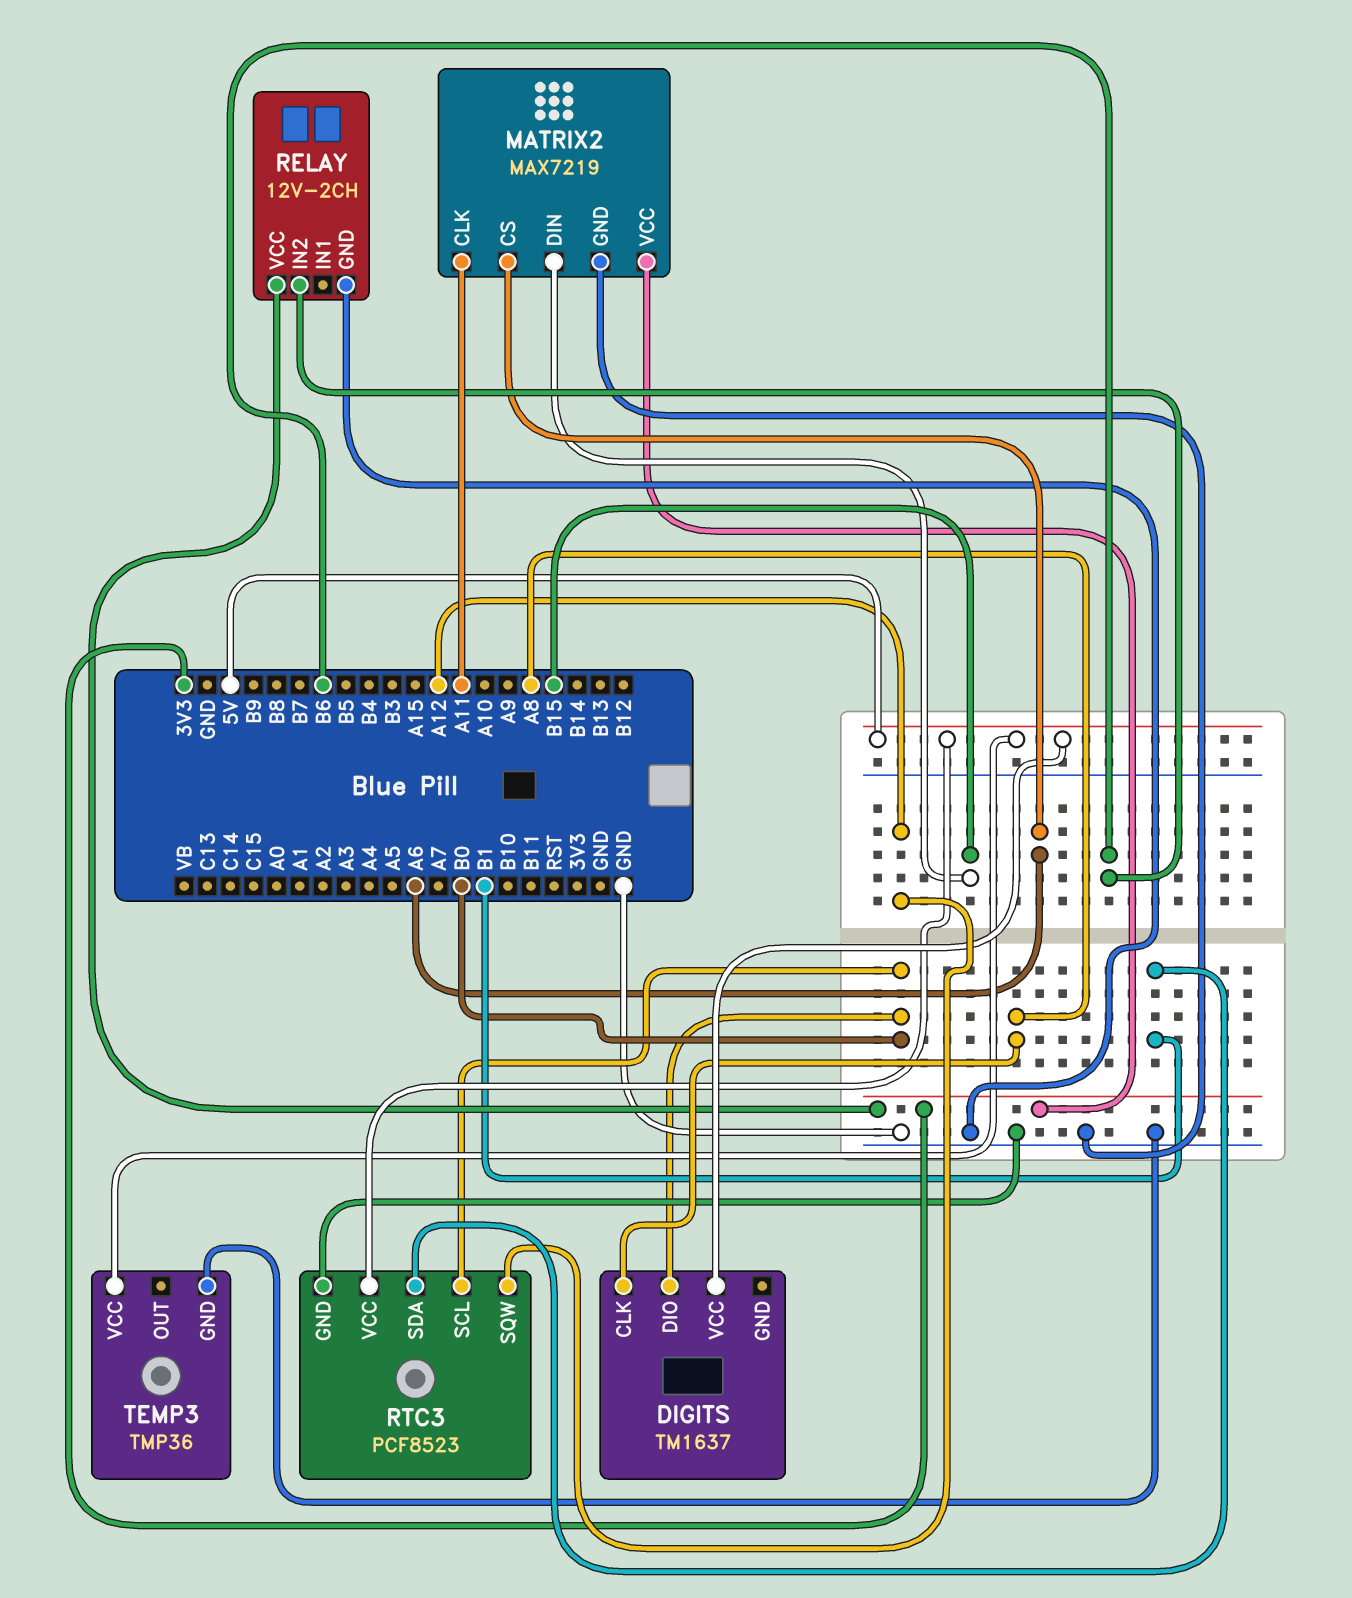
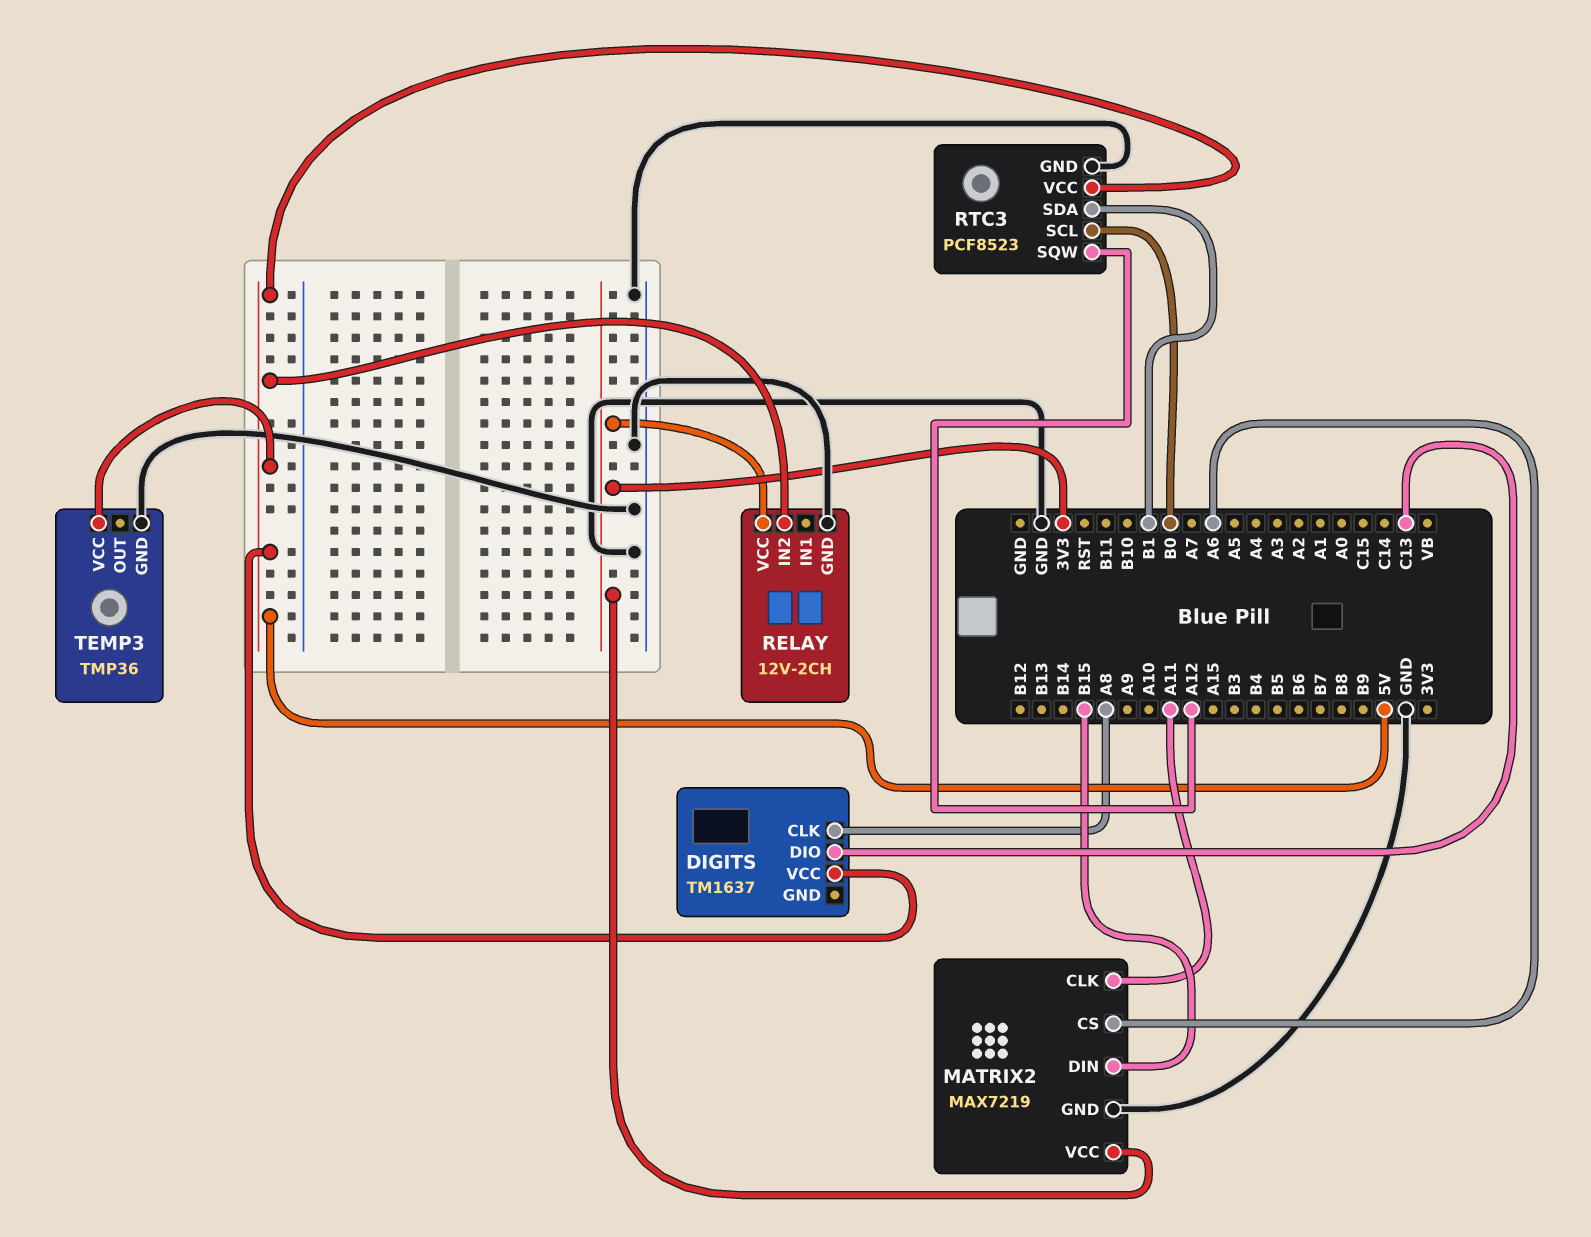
DIGITS pin DIO: B0 -> C13
RELAY pin IN2: B6 -> 5V

